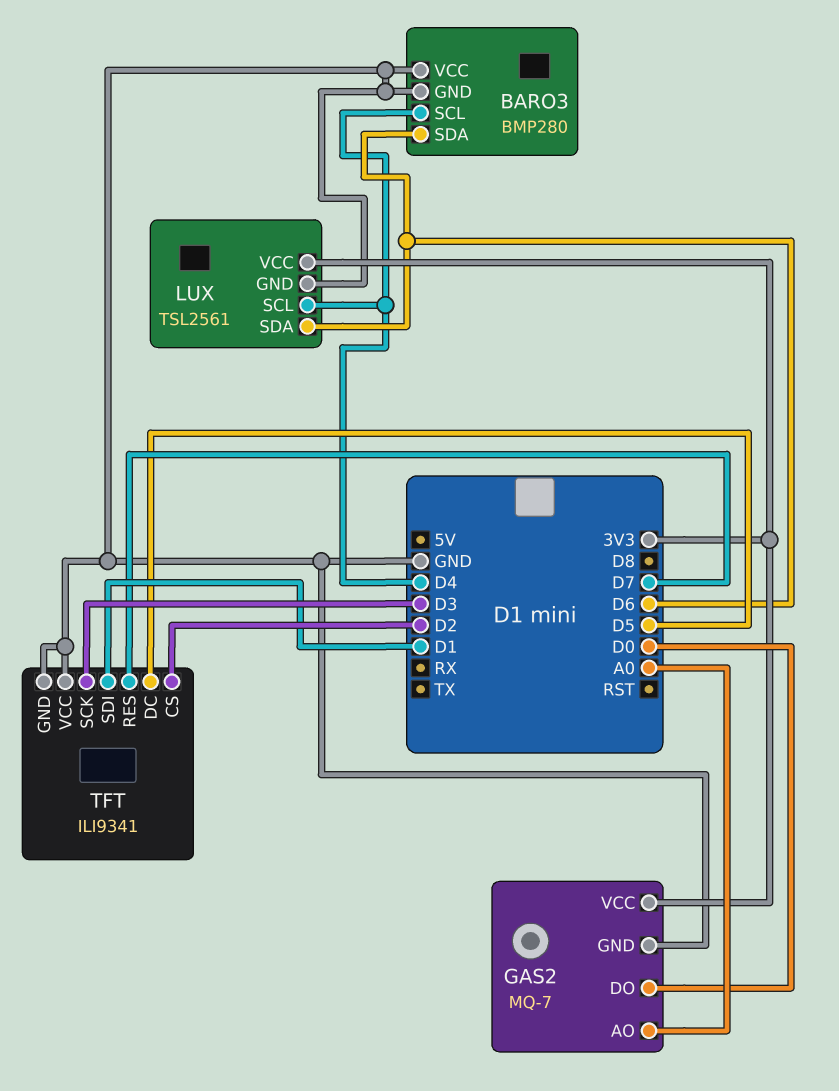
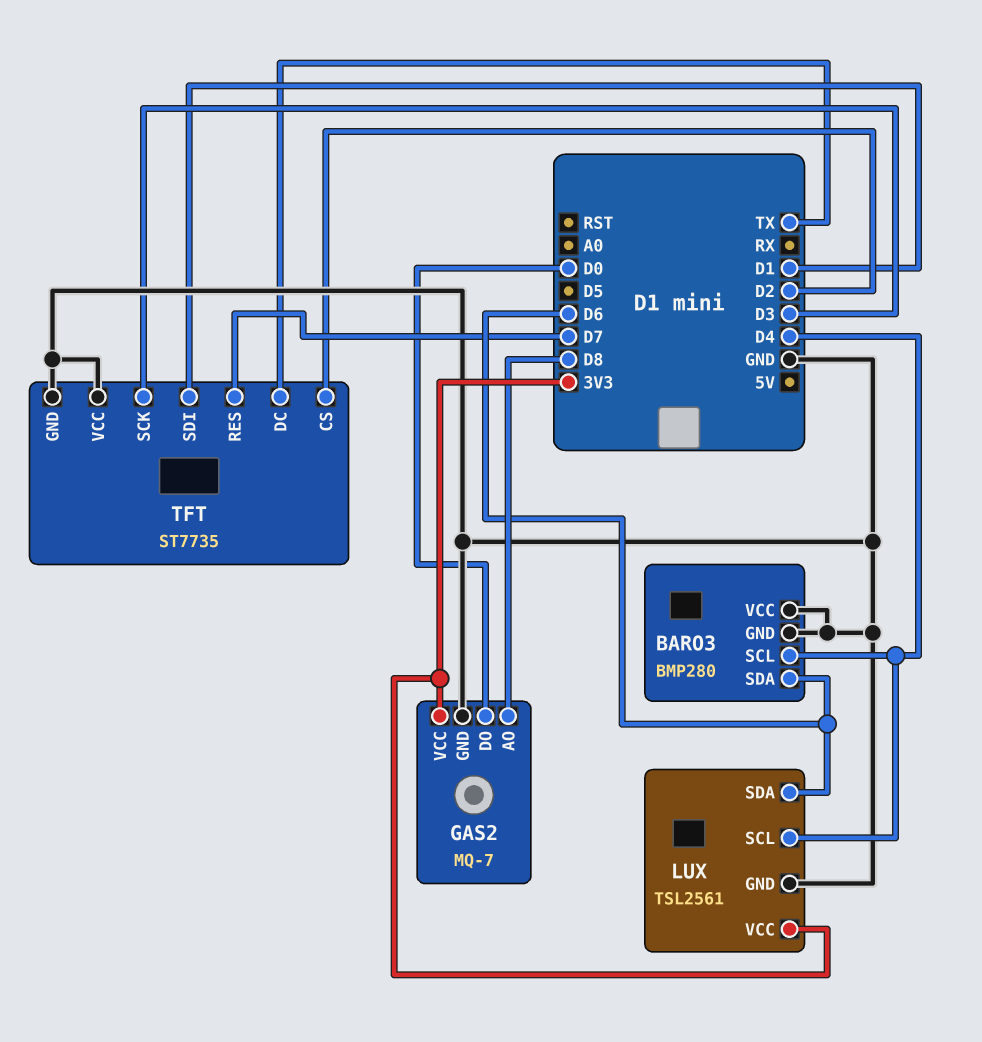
GAS2 pin AO: A0 -> D8
TFT: ILI9341 -> ST7735
TFT pin DC: D5 -> TX

